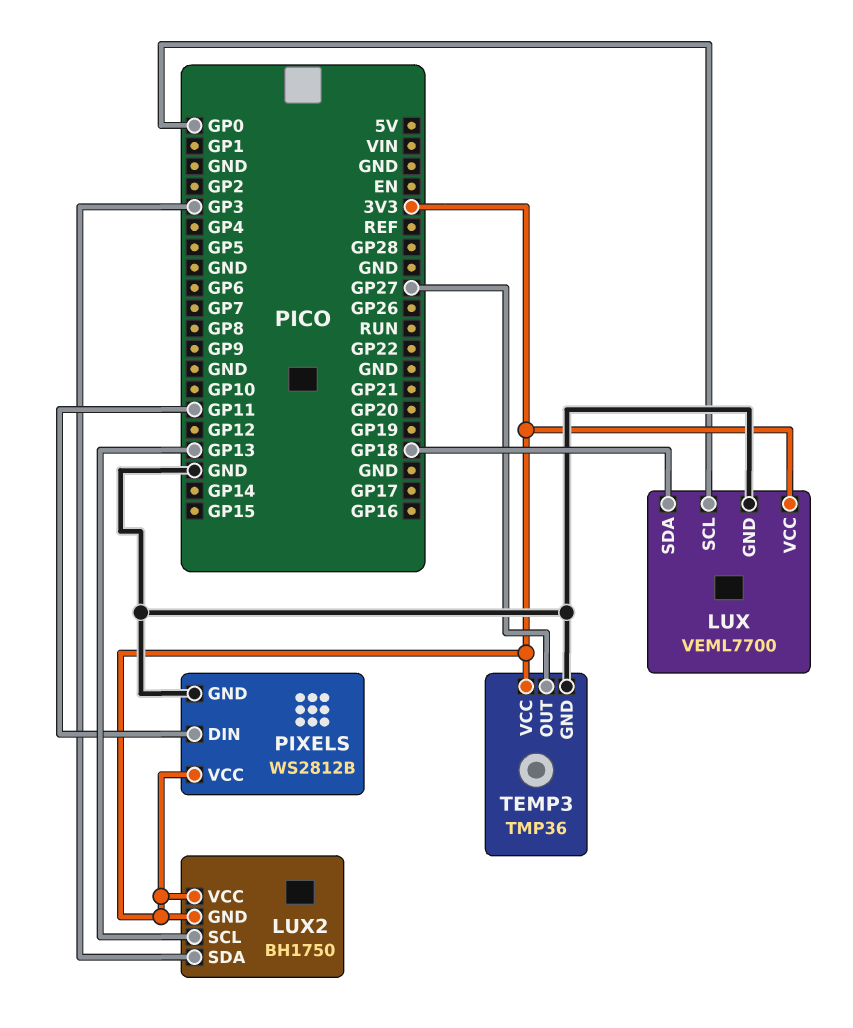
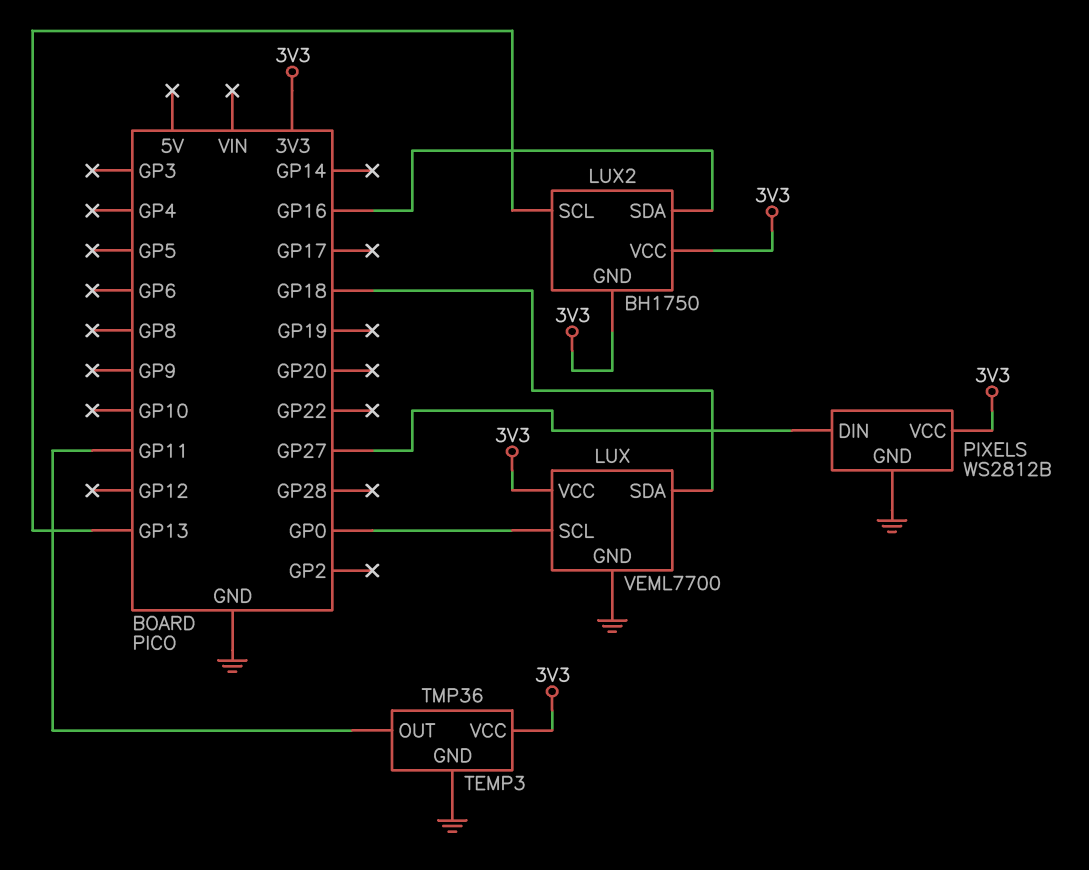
LUX2 pin SDA: GP3 -> GP16
PIXELS pin DIN: GP11 -> GP27
TEMP3 pin OUT: GP27 -> GP11

